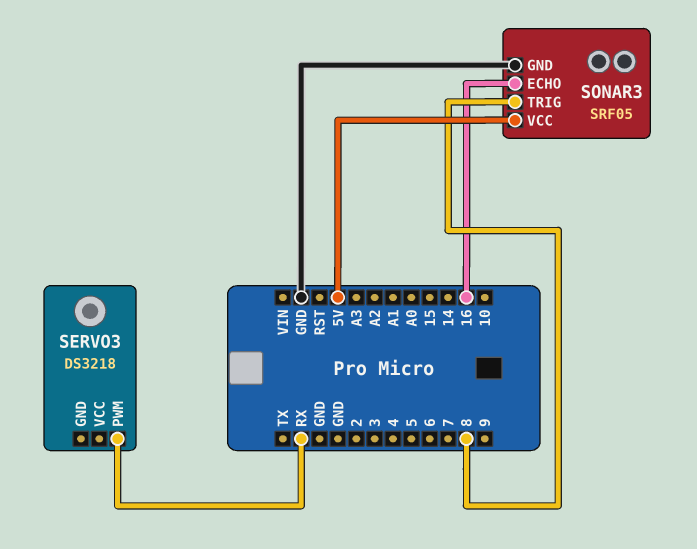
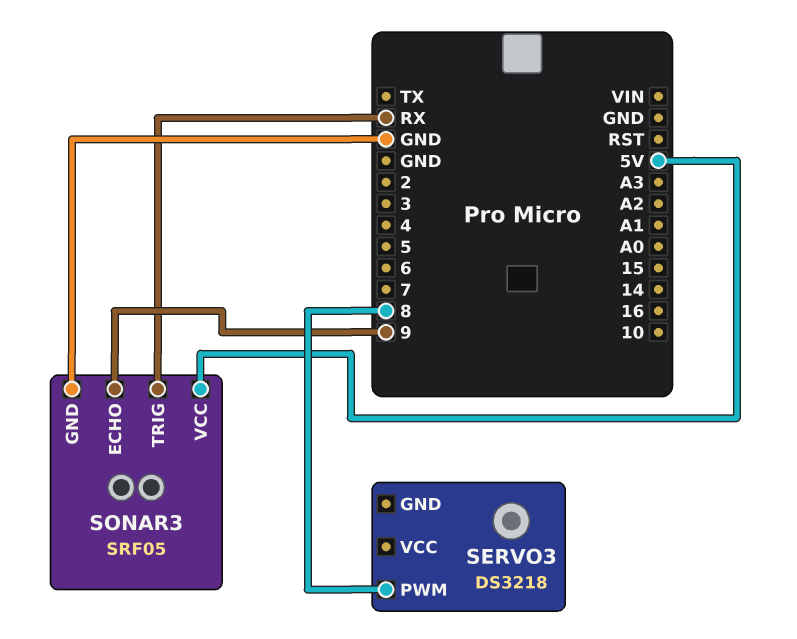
SERVO3 pin PWM: RX -> 8
SONAR3 pin ECHO: 16 -> 9
SONAR3 pin TRIG: 8 -> RX

